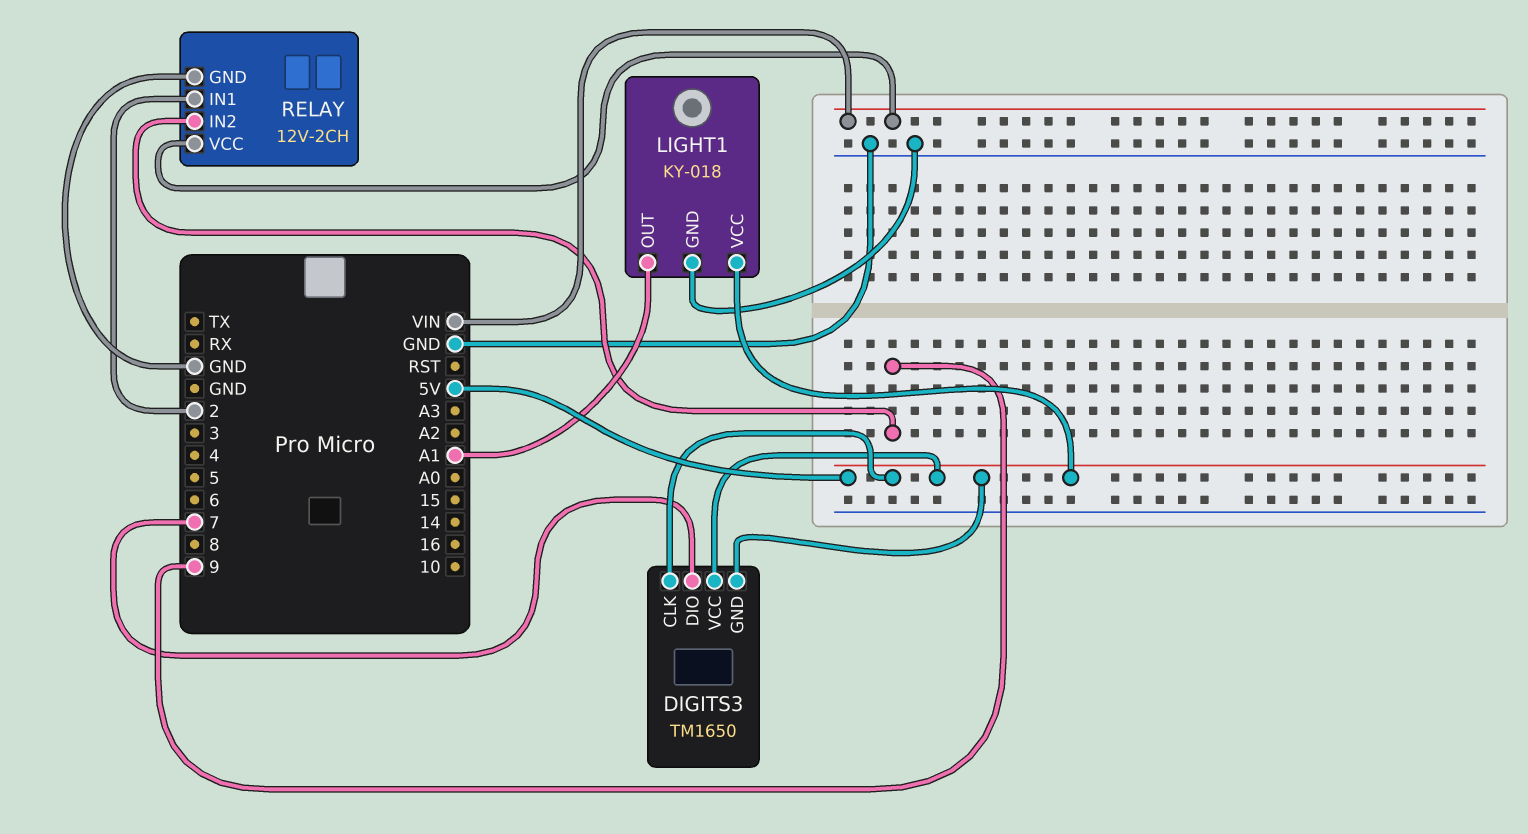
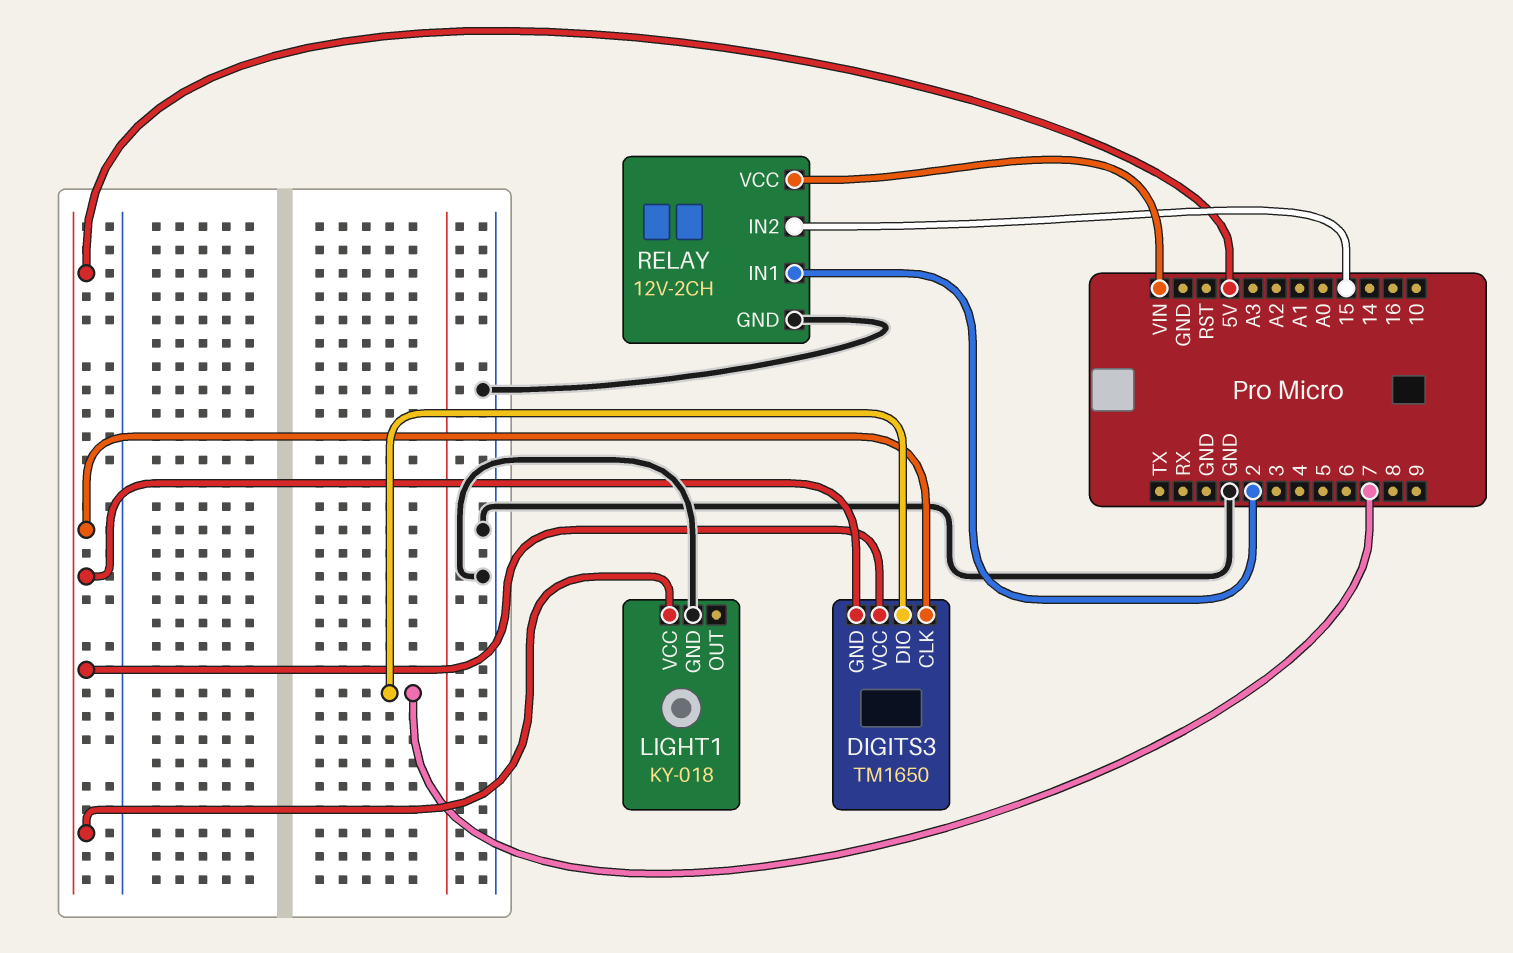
LIGHT1 pin OUT: A1 -> none
RELAY pin IN2: 9 -> 15

